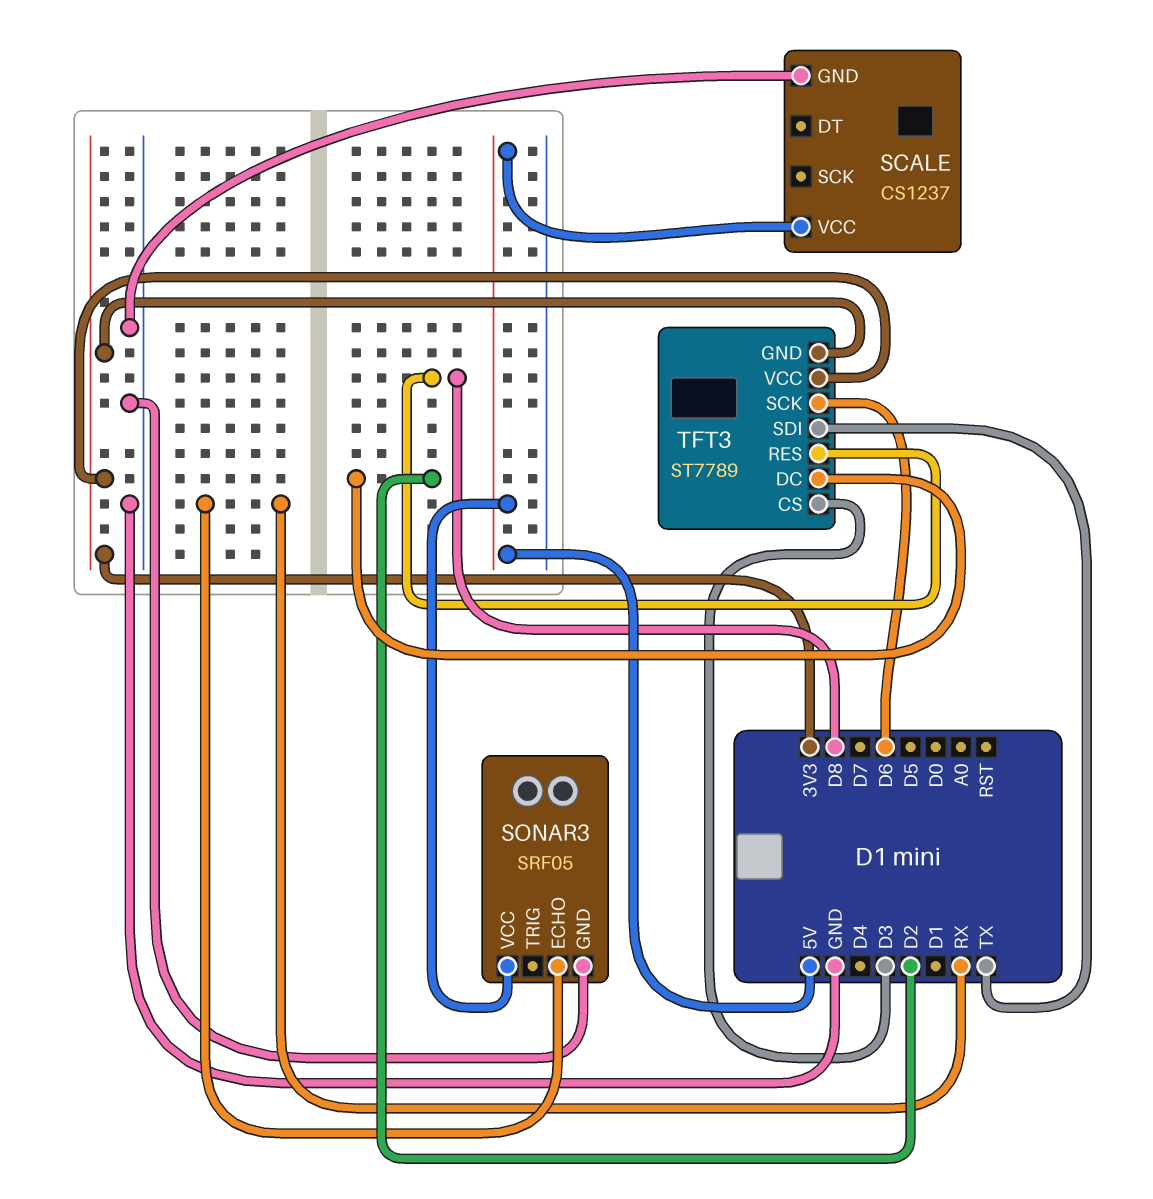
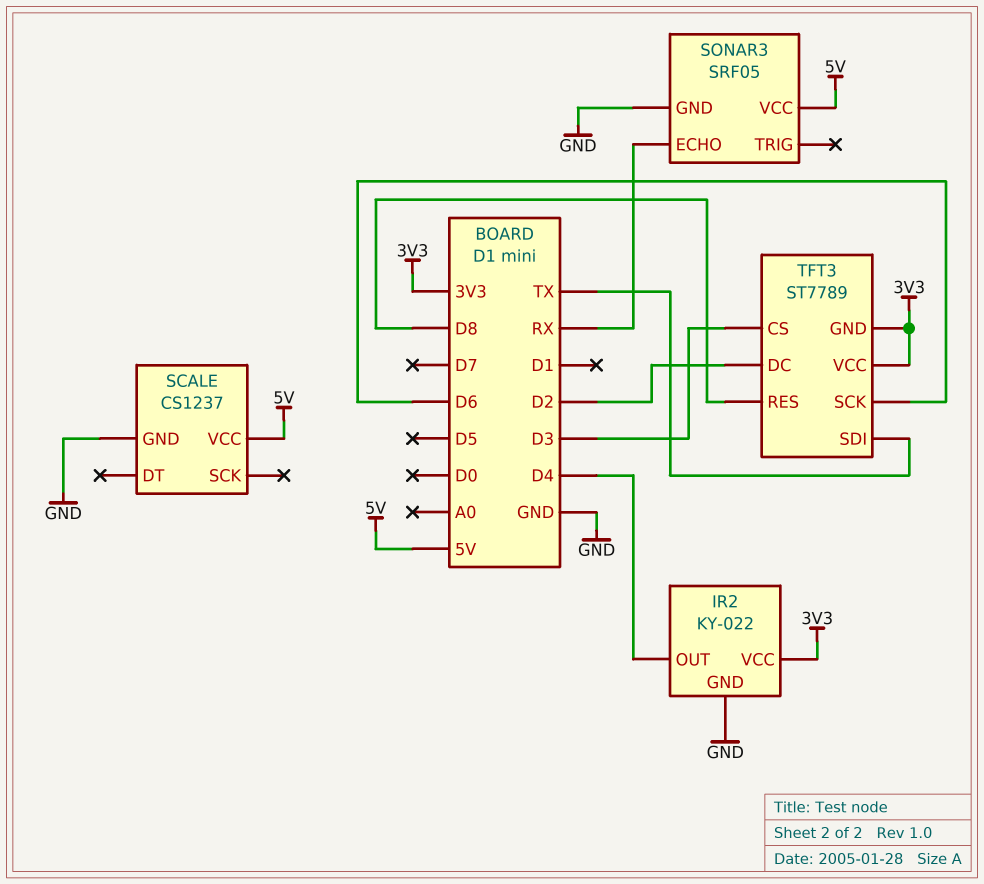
IR2: none -> KY-022
IR2 pin GND: none -> GND
IR2 pin OUT: none -> D4
IR2 pin VCC: none -> 3V3

